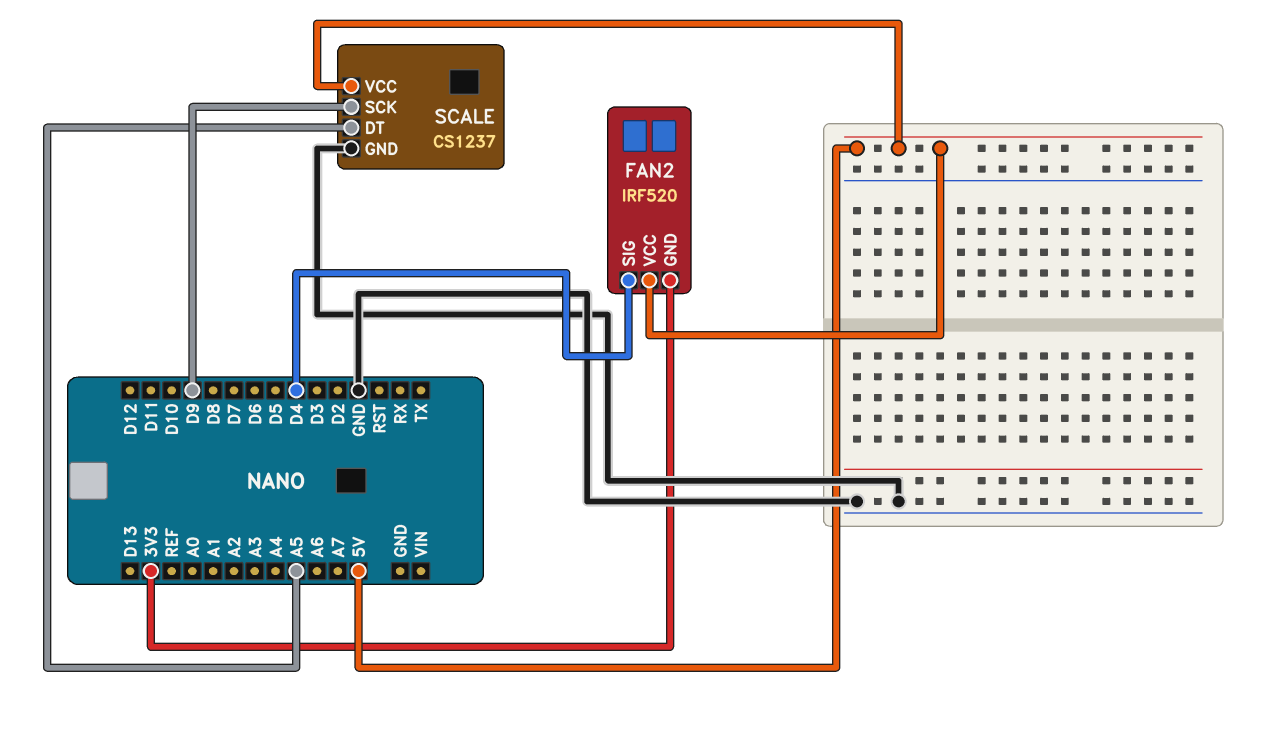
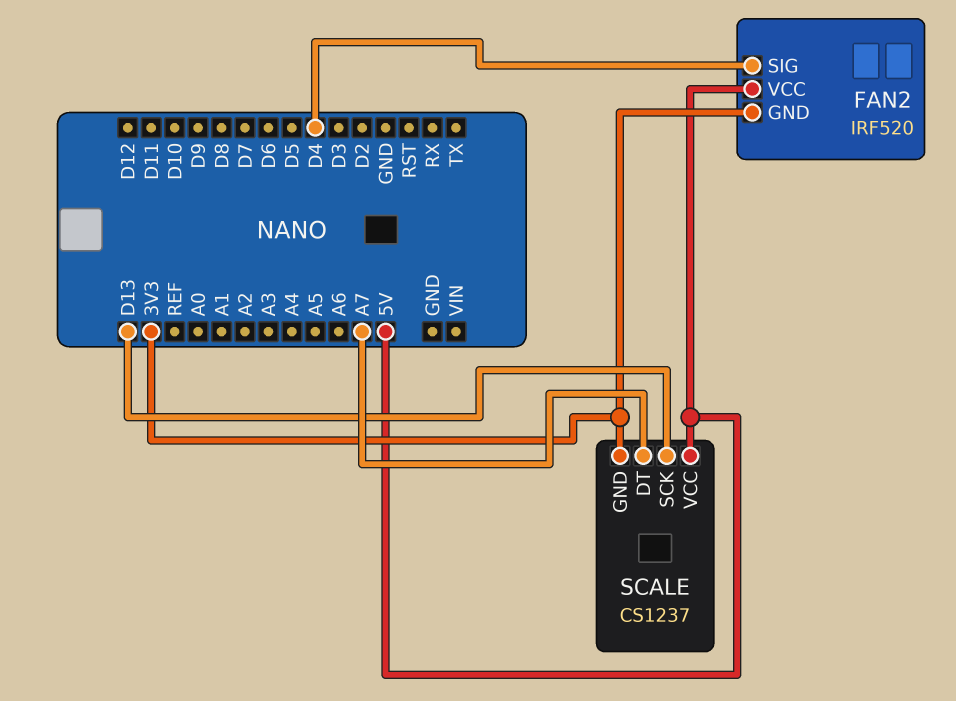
SCALE pin DT: A5 -> A7
SCALE pin GND: GND -> 3V3
SCALE pin SCK: D9 -> D13

